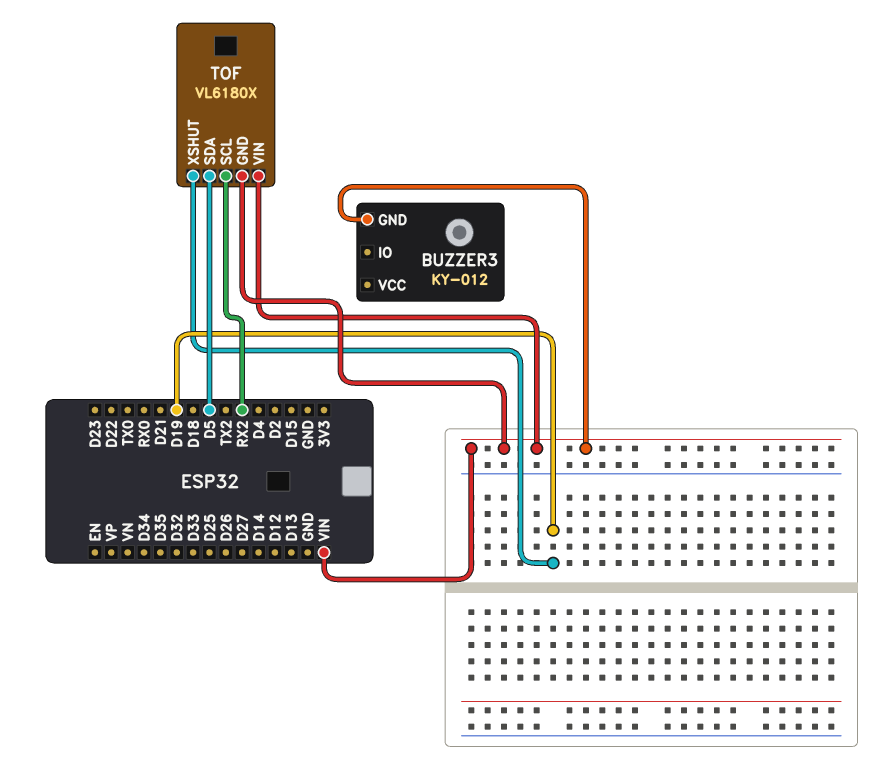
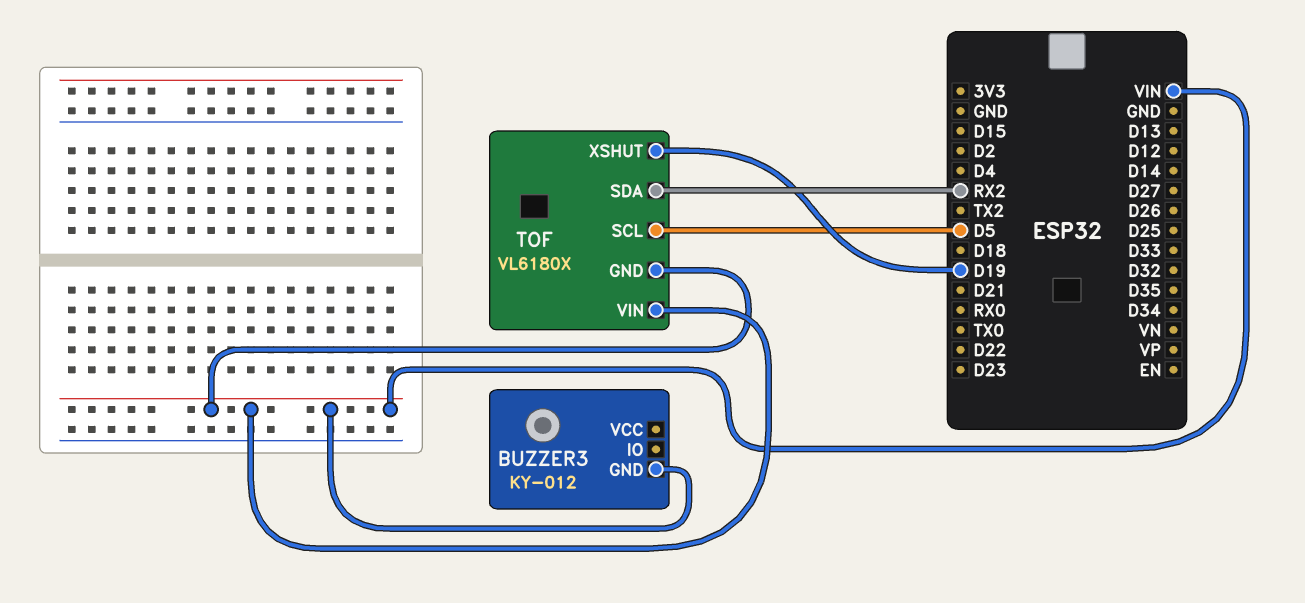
TOF pin SCL: RX2 -> D5
TOF pin SDA: D5 -> RX2

